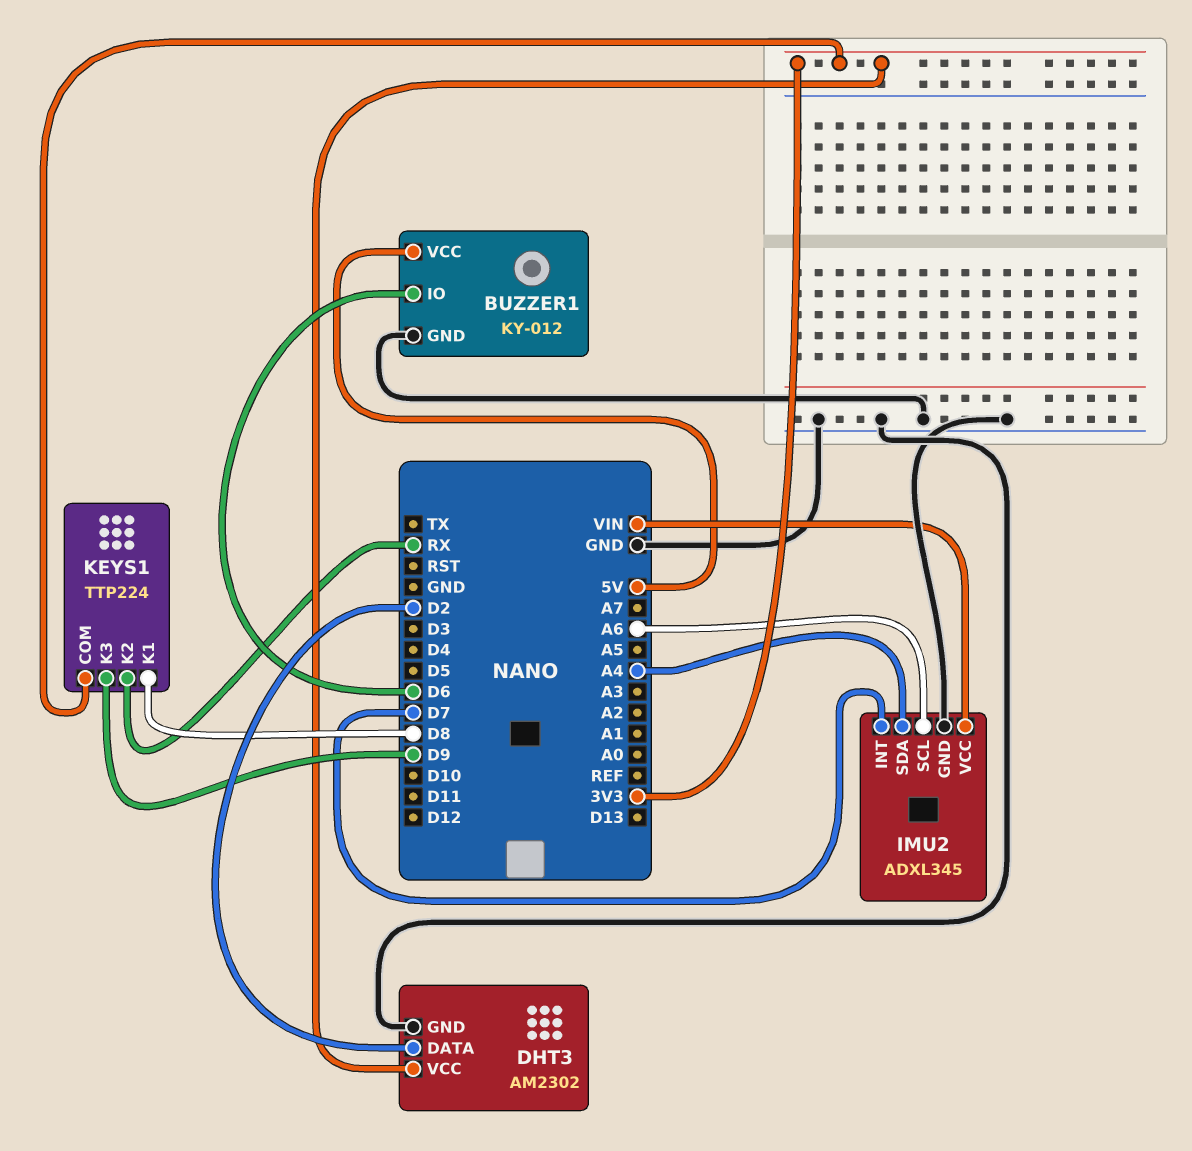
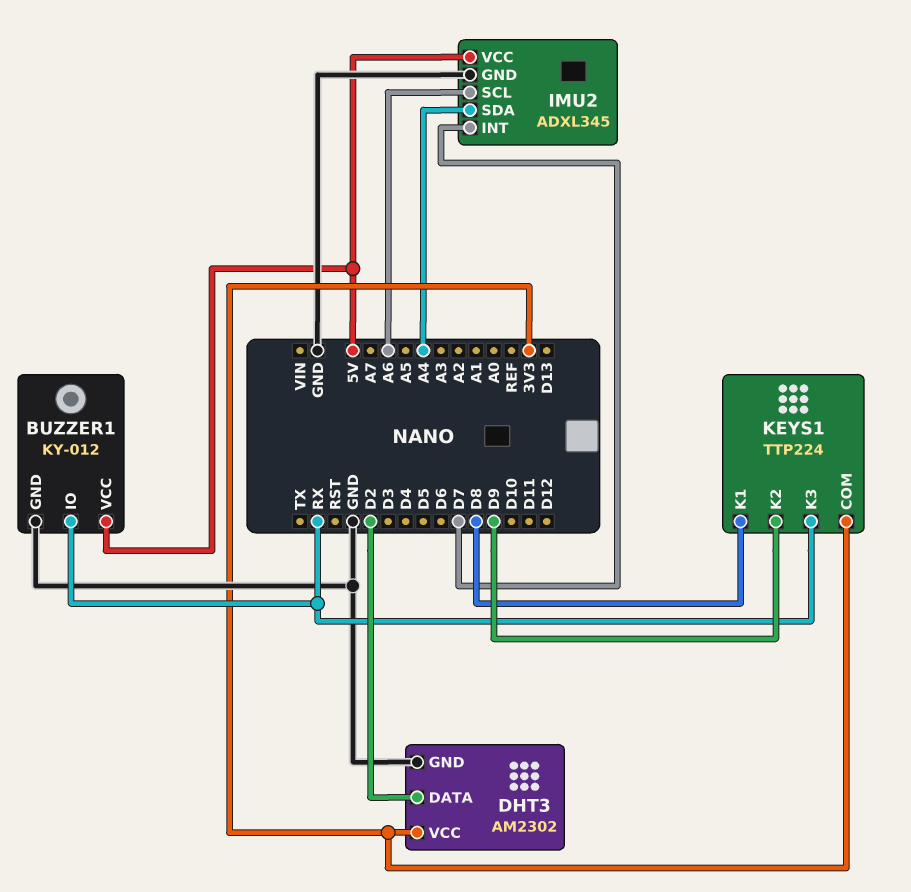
BUZZER1 pin IO: D6 -> RX
IMU2 pin VCC: VIN -> 5V
KEYS1 pin K2: RX -> D9
KEYS1 pin K3: D9 -> RX

